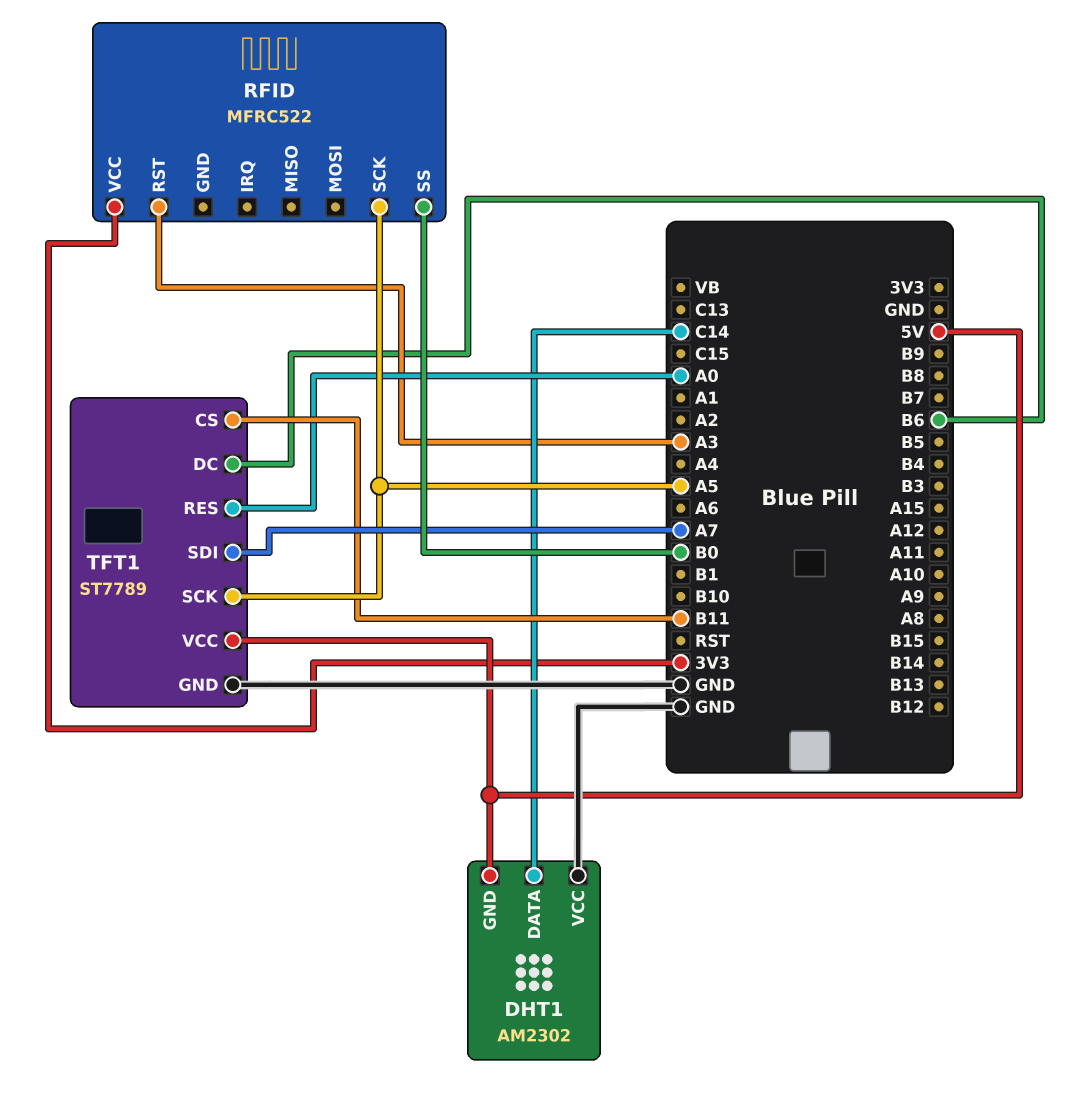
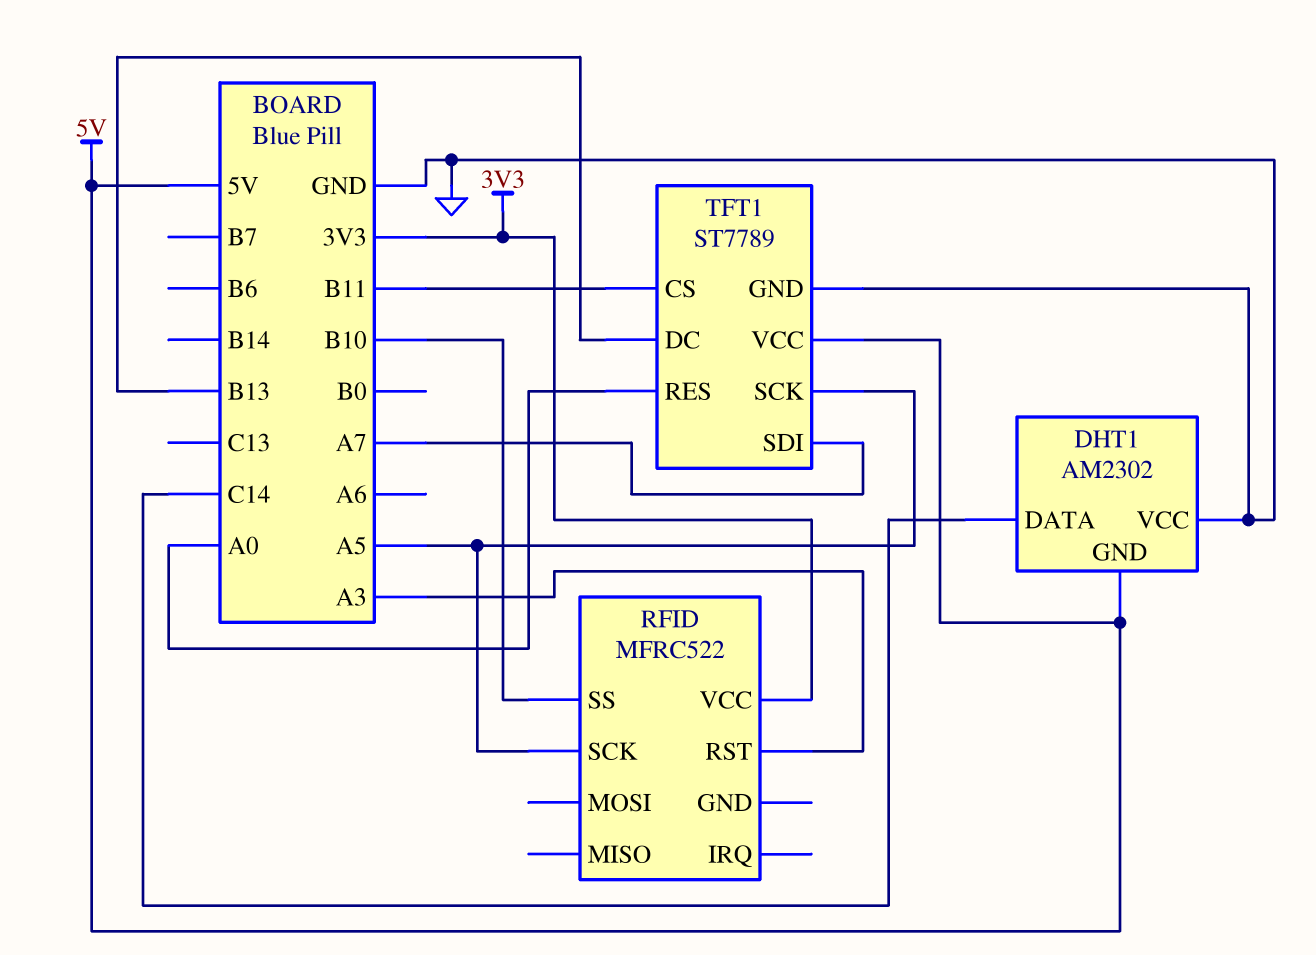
RFID pin SS: B0 -> B10
TFT1 pin DC: B6 -> B13

